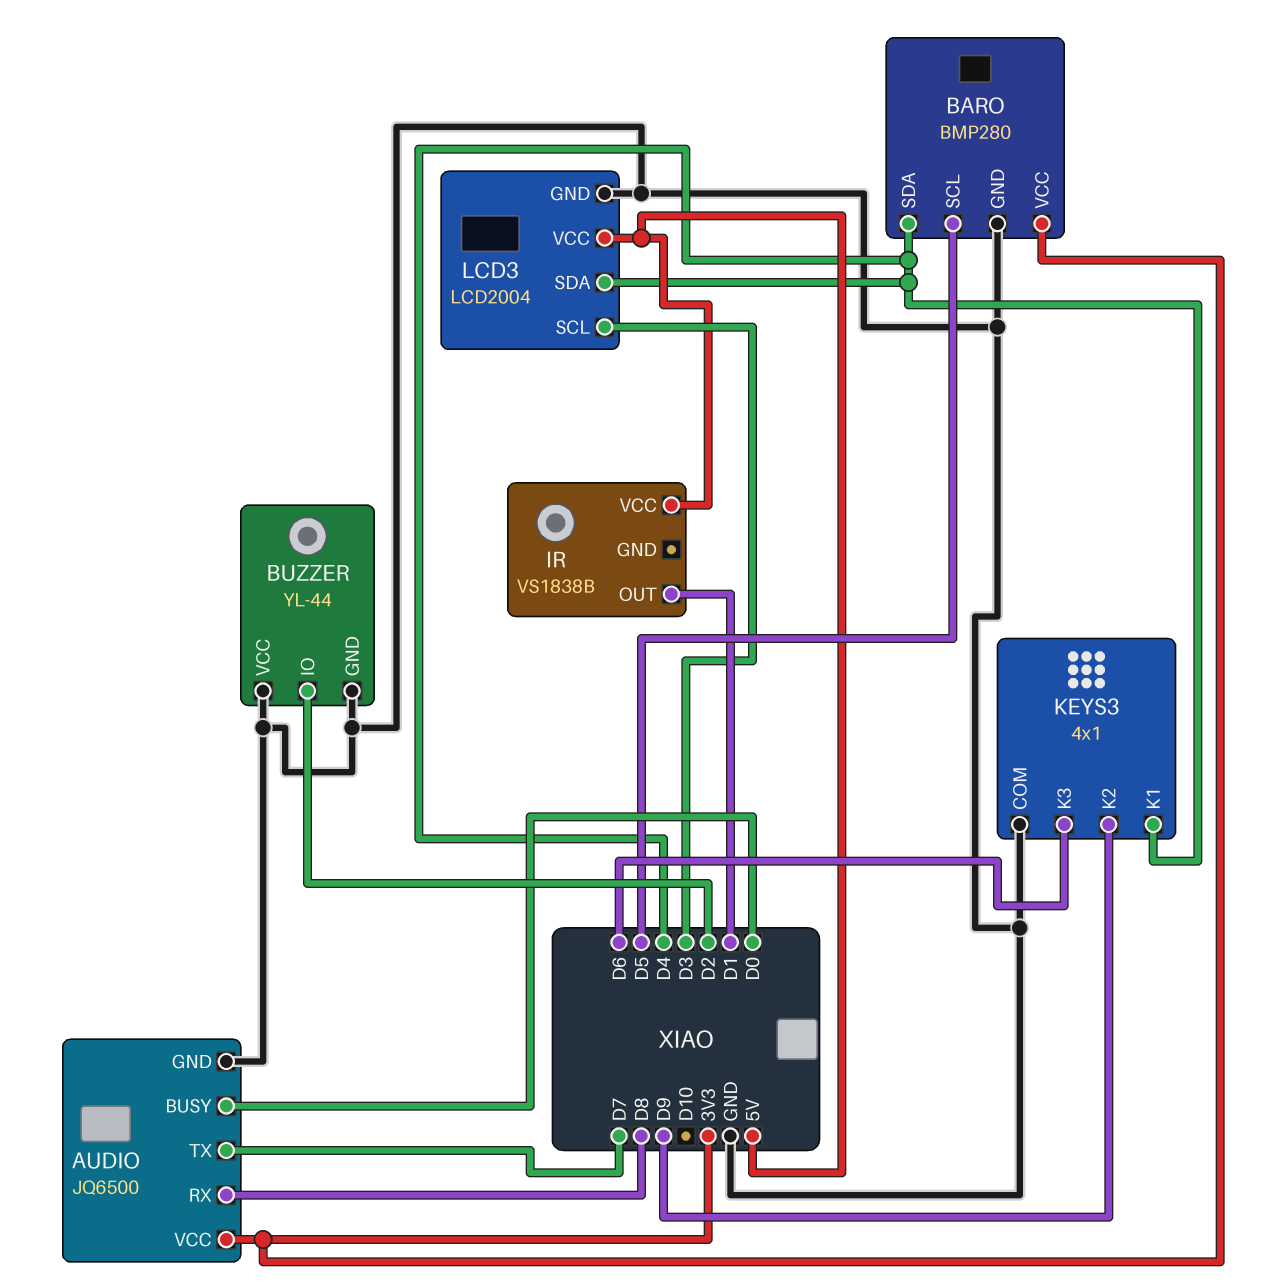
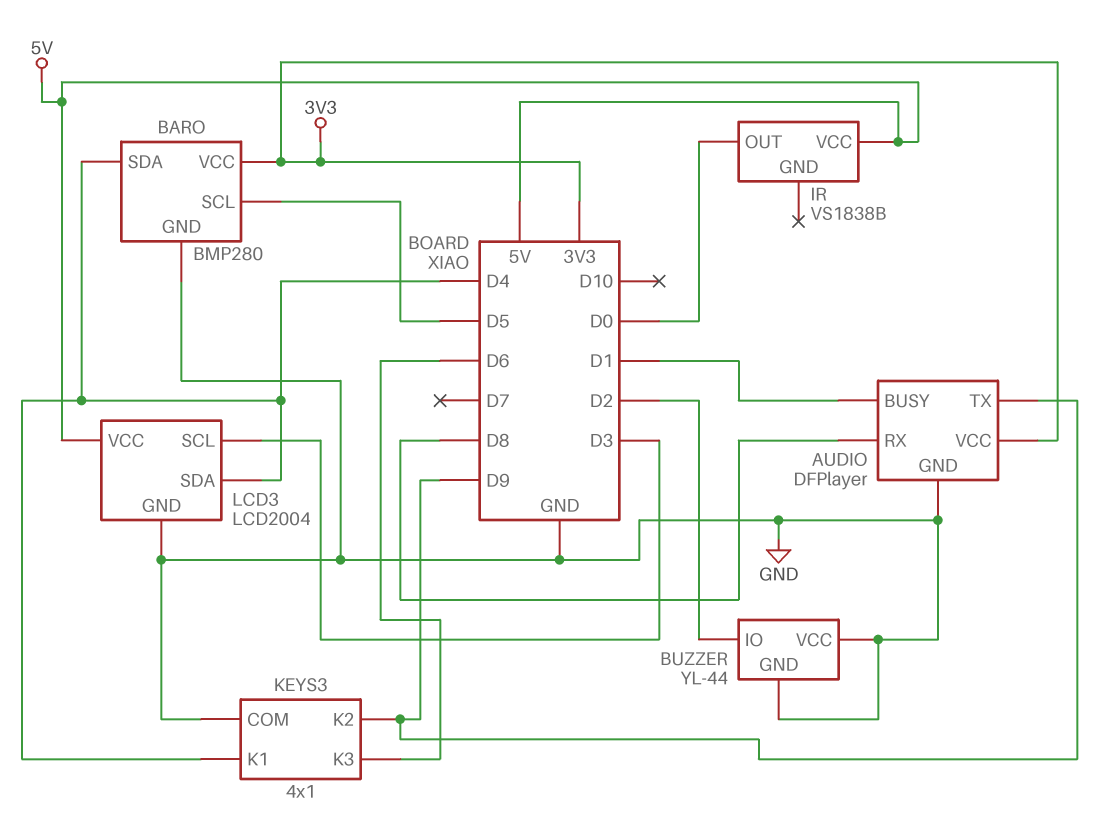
AUDIO: JQ6500 -> DFPlayer
AUDIO pin BUSY: D0 -> D1
AUDIO pin TX: D7 -> D9
IR pin OUT: D1 -> D0

